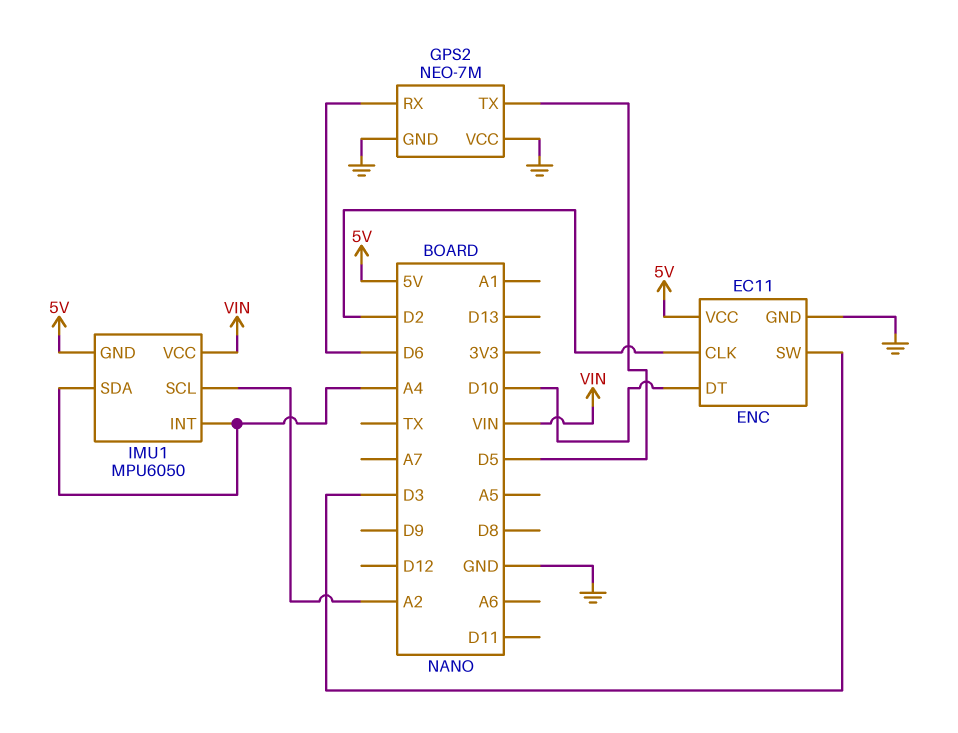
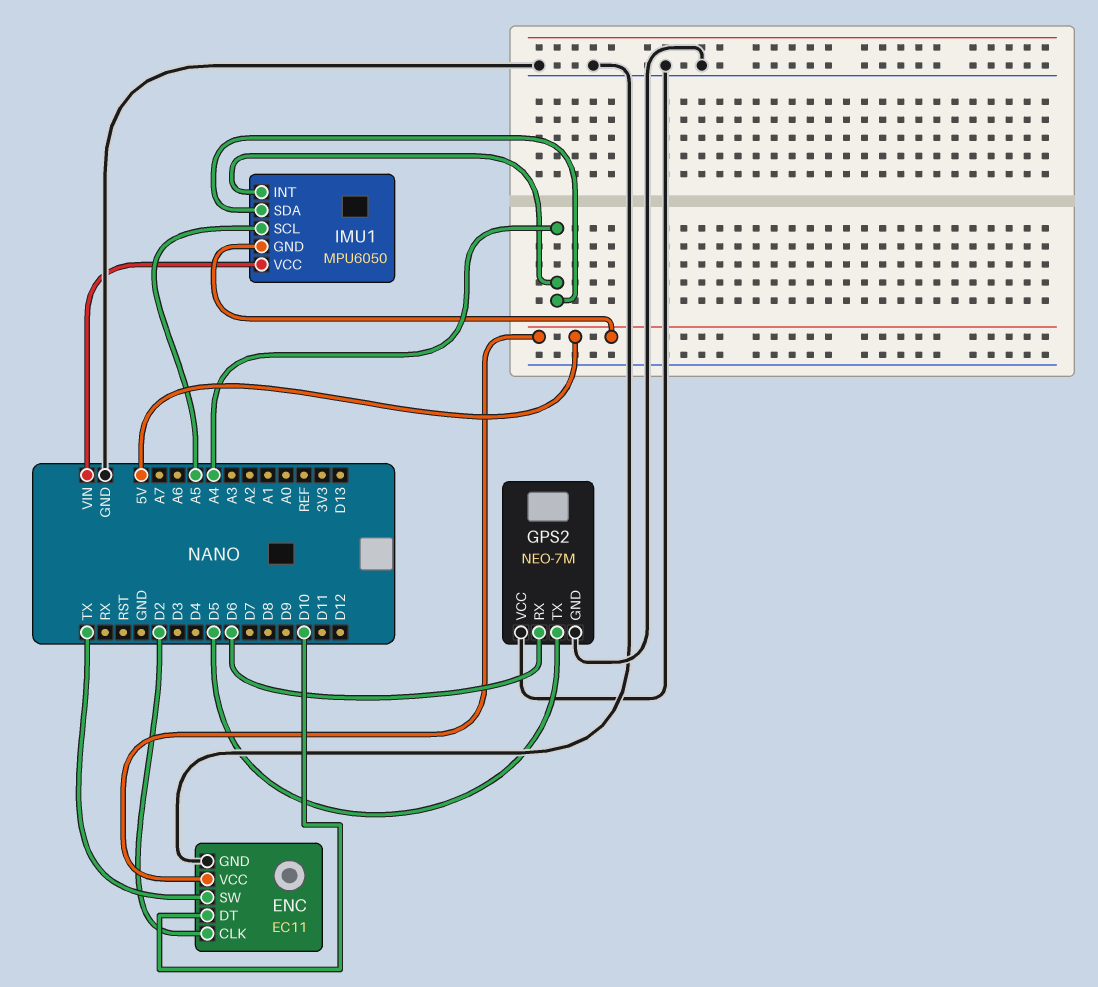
ENC pin SW: D3 -> TX
IMU1 pin SCL: A2 -> A5

